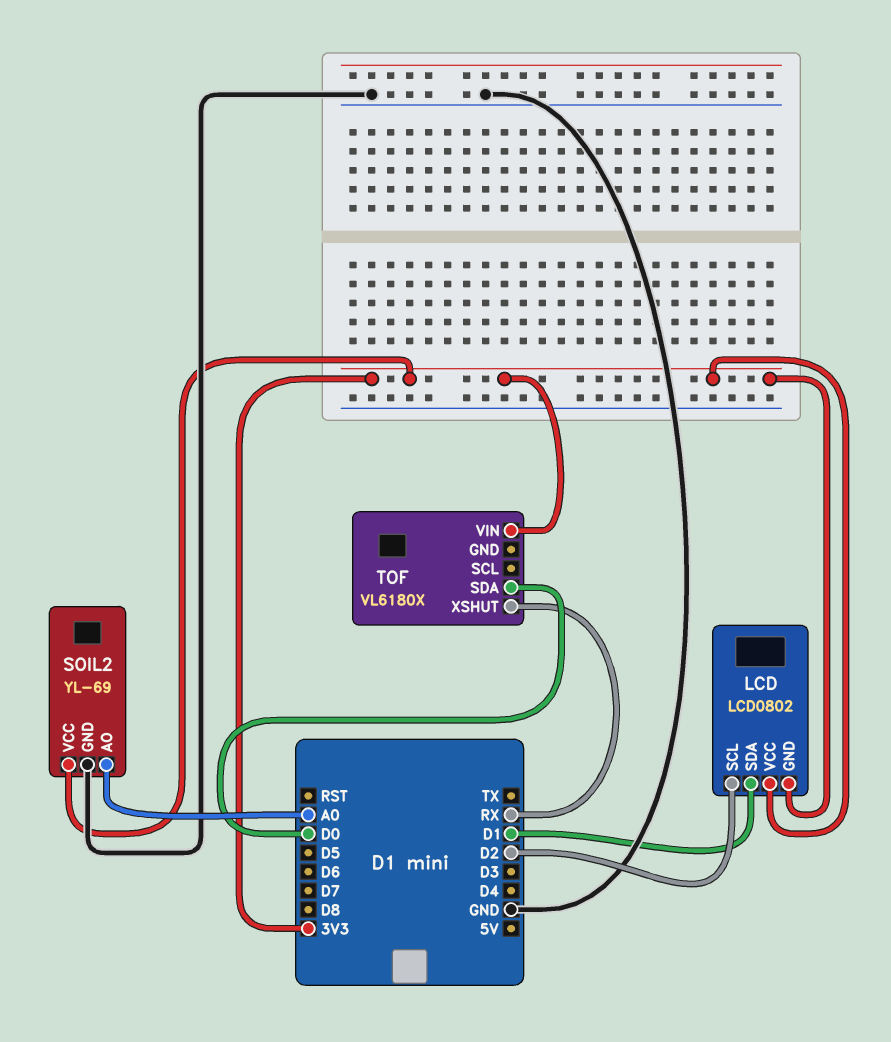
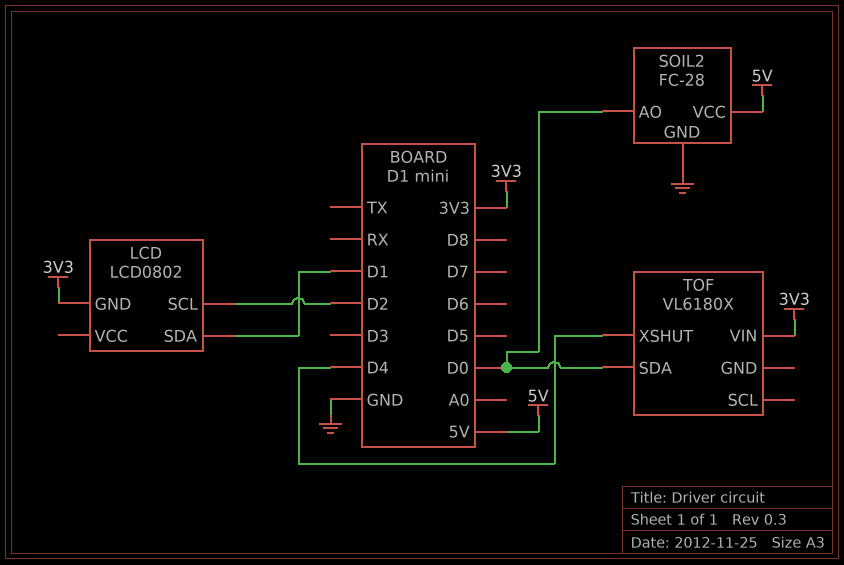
LCD pin VCC: 3V3 -> none
SOIL2: YL-69 -> FC-28
SOIL2 pin AO: A0 -> D0
SOIL2 pin VCC: 3V3 -> 5V
TOF pin XSHUT: RX -> D4

